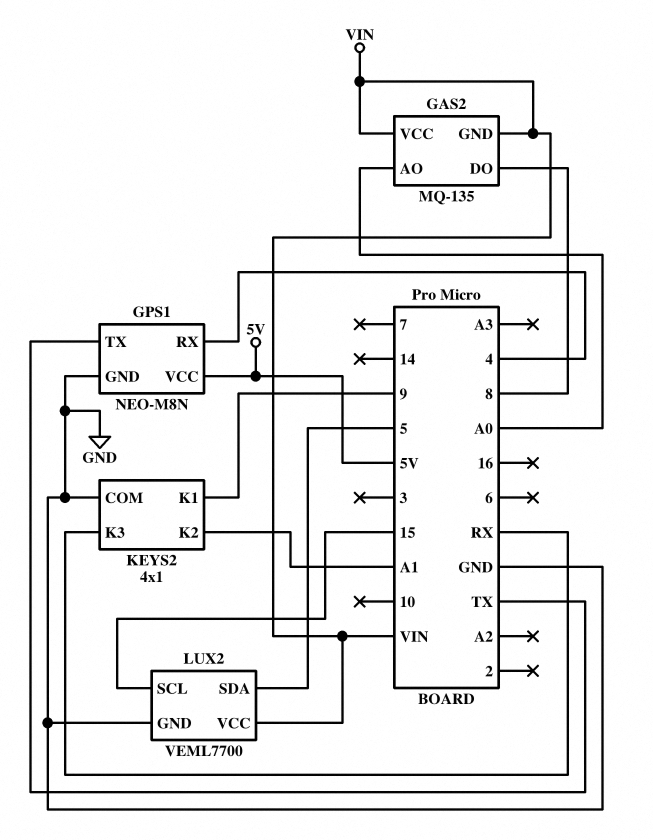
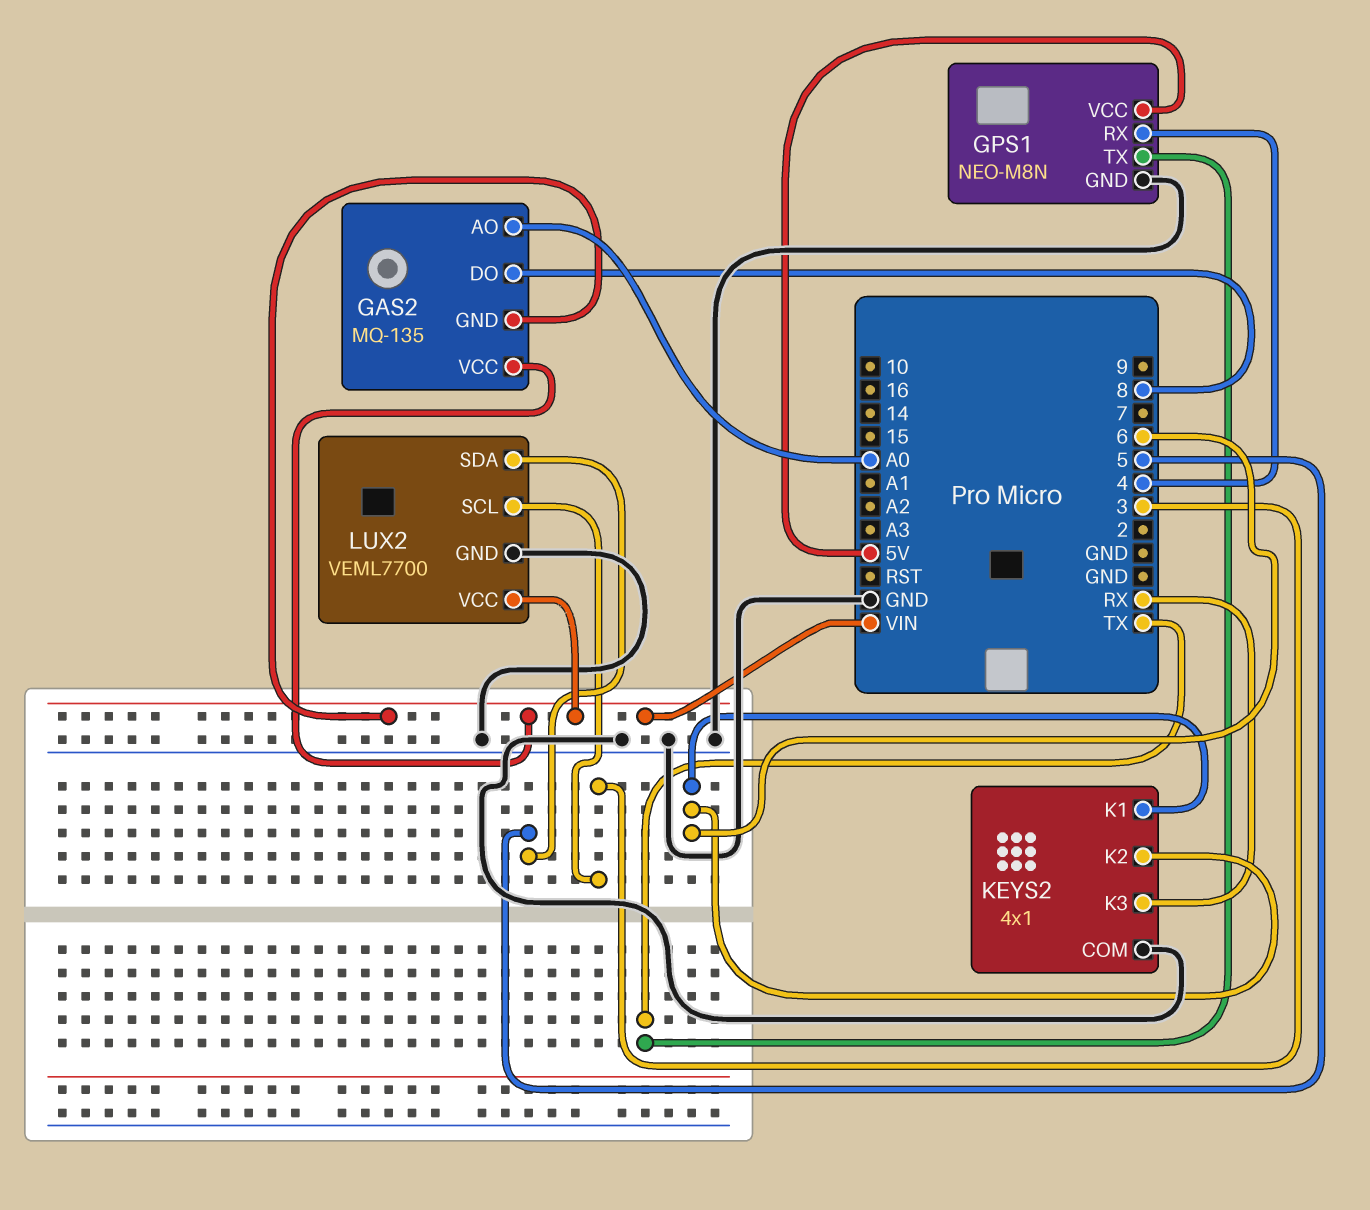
KEYS2 pin K1: 9 -> 6
KEYS2 pin K2: A1 -> 6
LUX2 pin SCL: 15 -> 3

